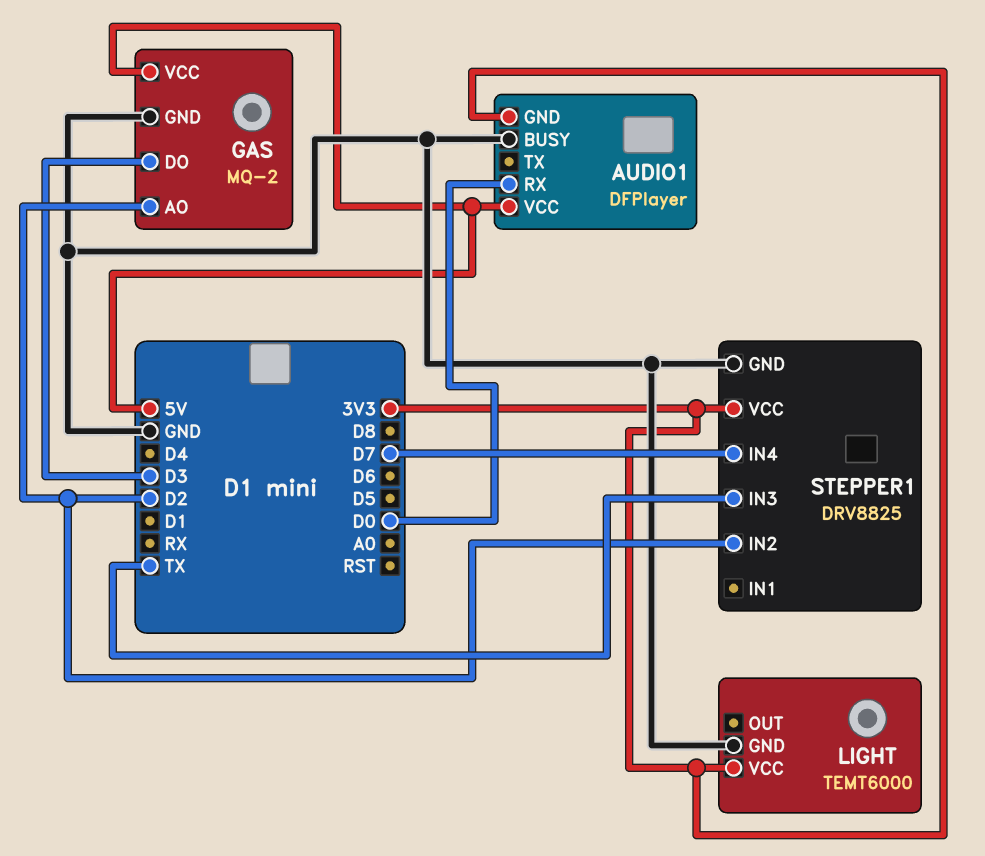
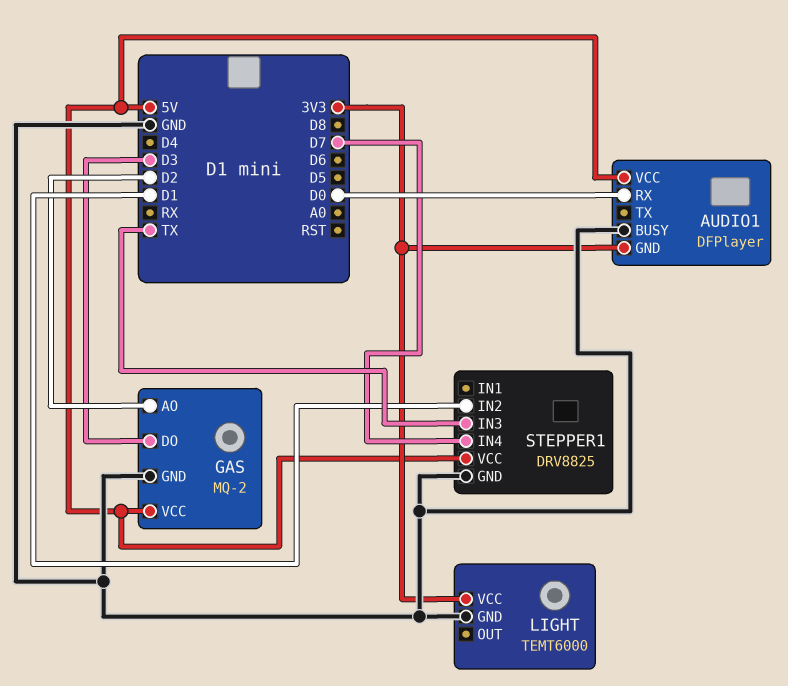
STEPPER1 pin IN2: D2 -> D1
STEPPER1 pin VCC: 3V3 -> 5V

